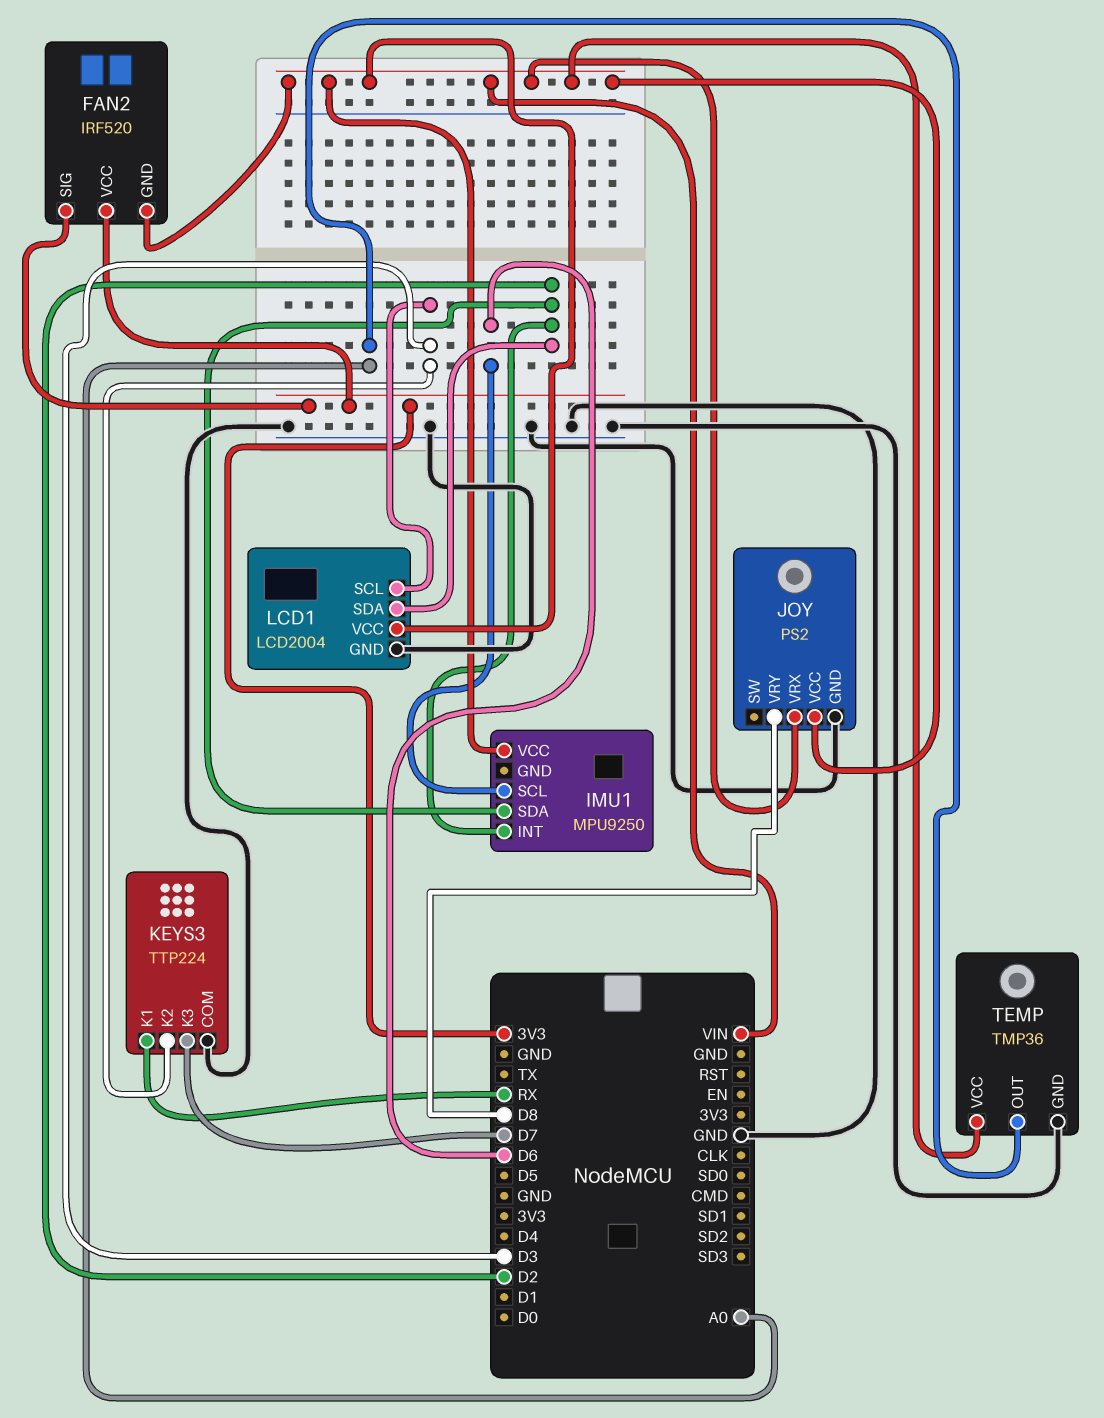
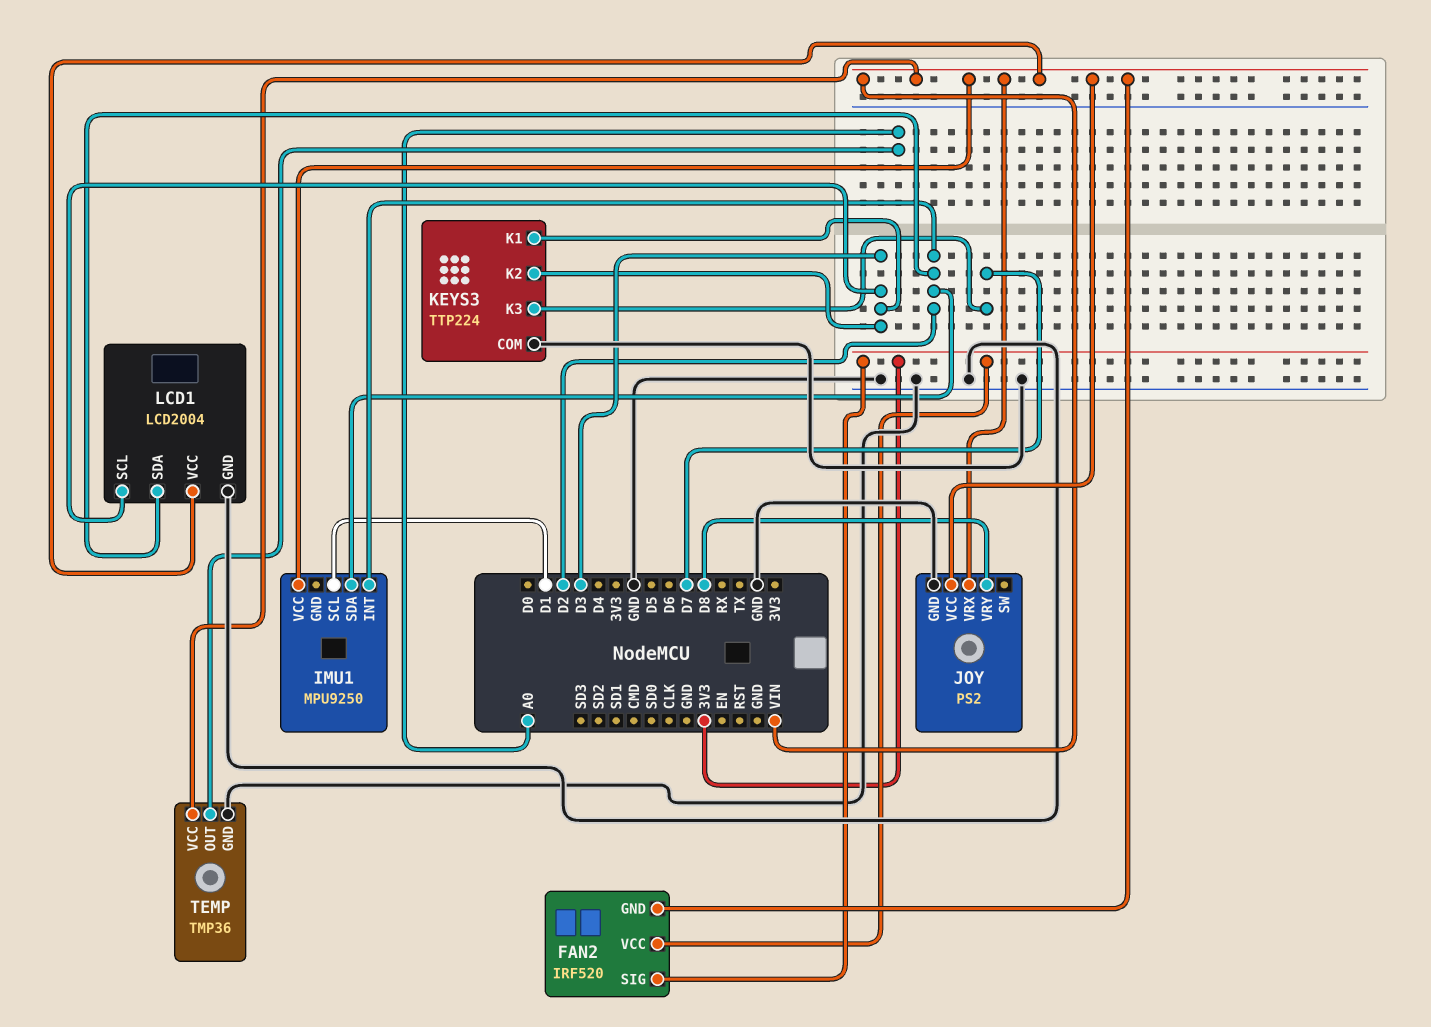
IMU1 pin SCL: D6 -> D1
KEYS3 pin K1: RX -> D3

